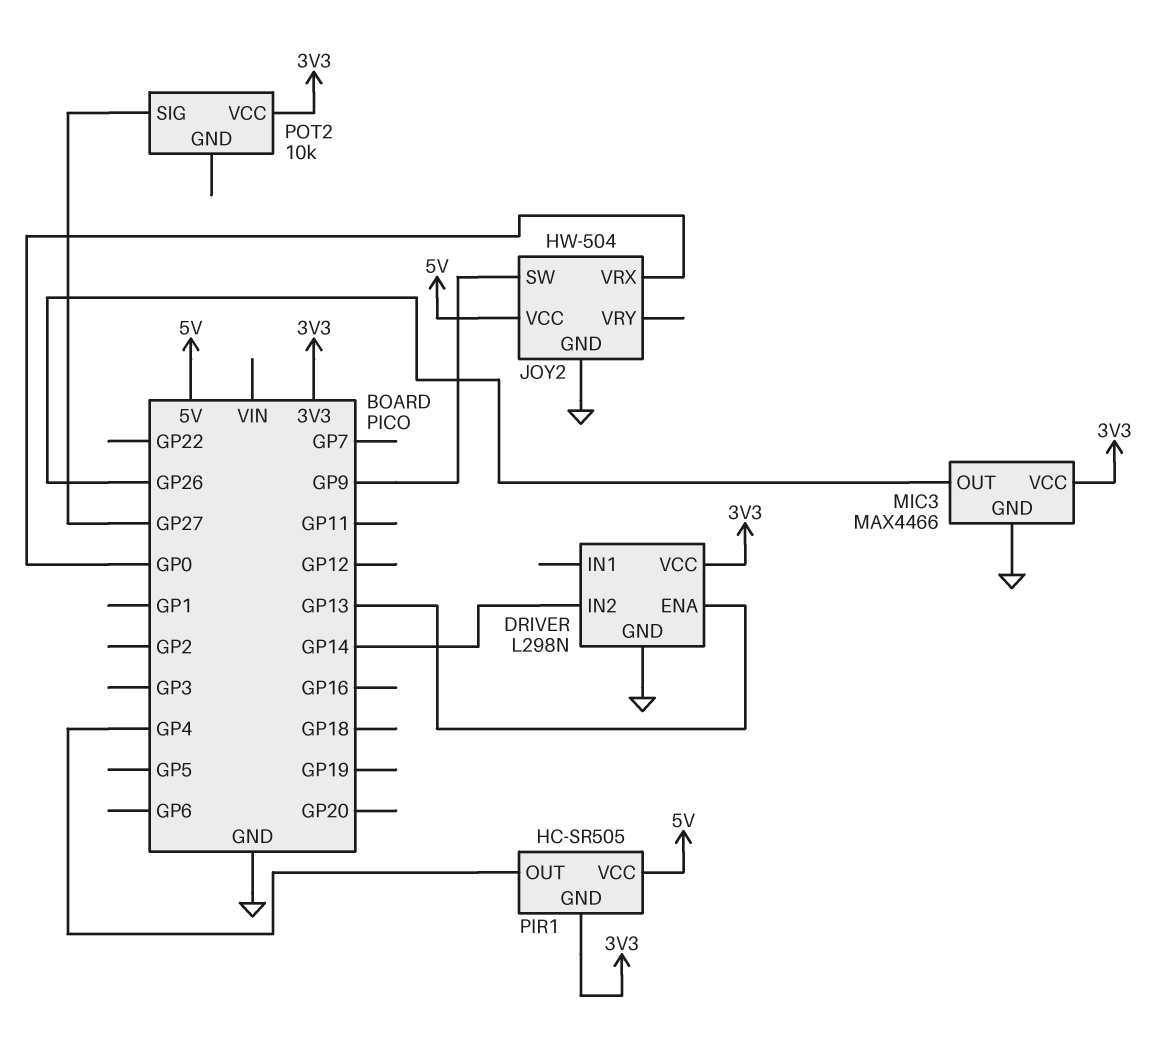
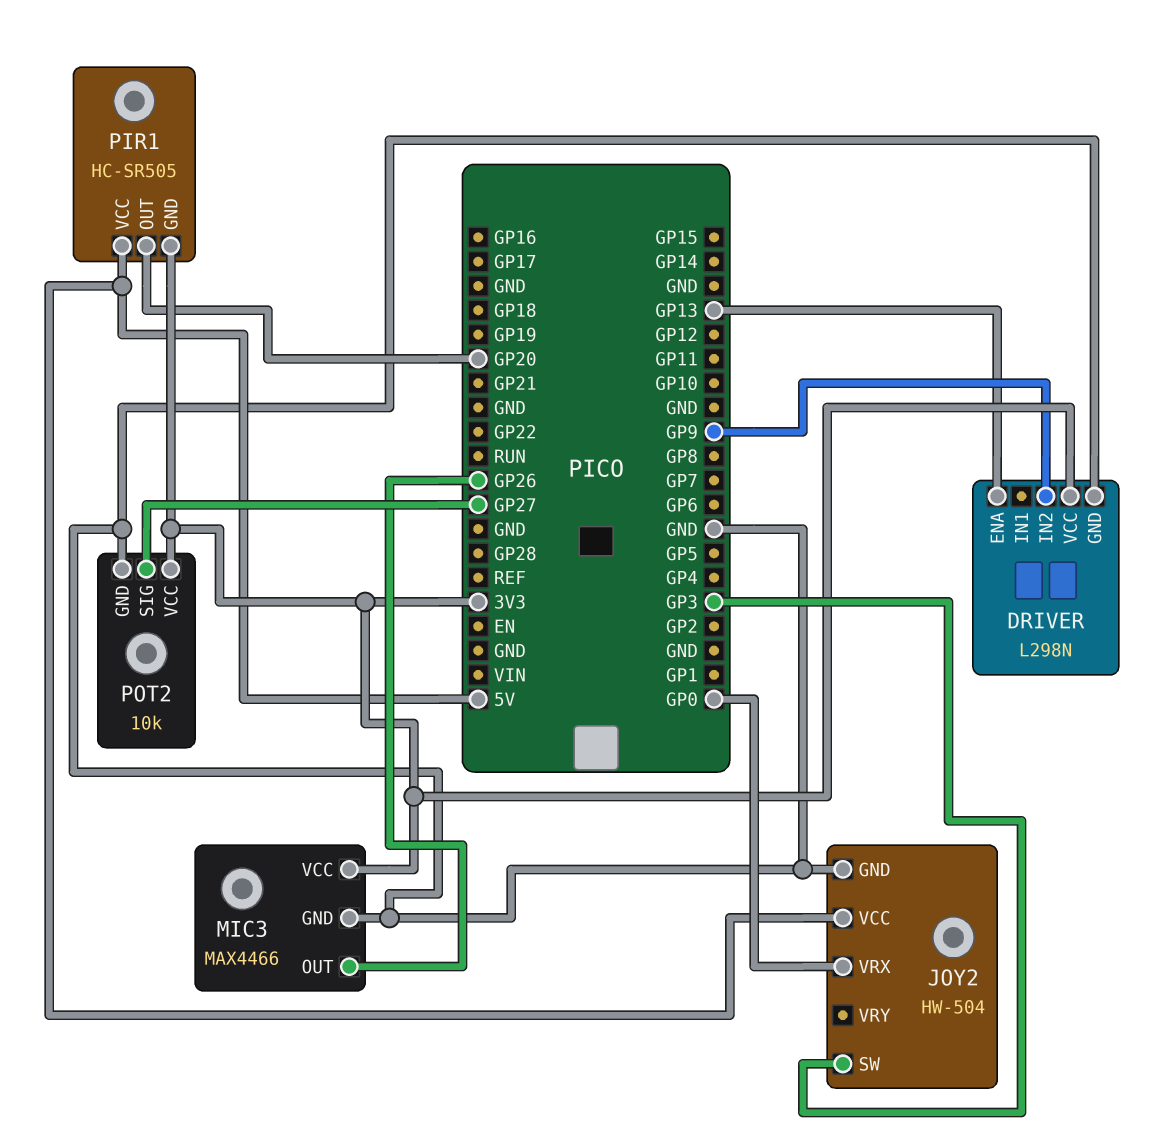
DRIVER pin IN2: GP14 -> GP9
JOY2 pin SW: GP9 -> GP3
PIR1 pin OUT: GP4 -> GP20
POT2 pin GND: none -> GND

